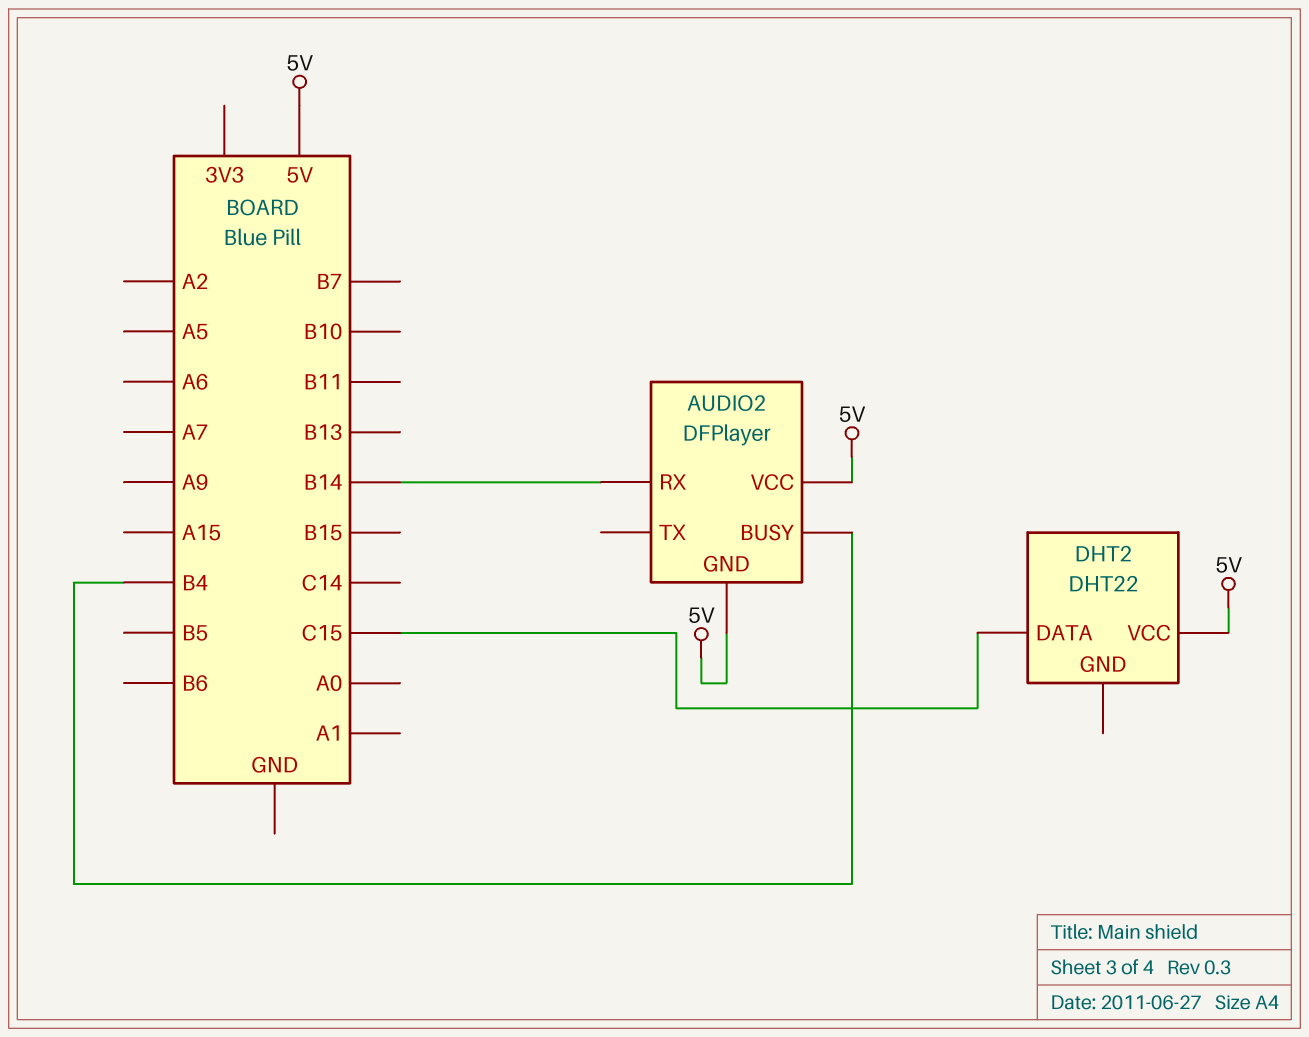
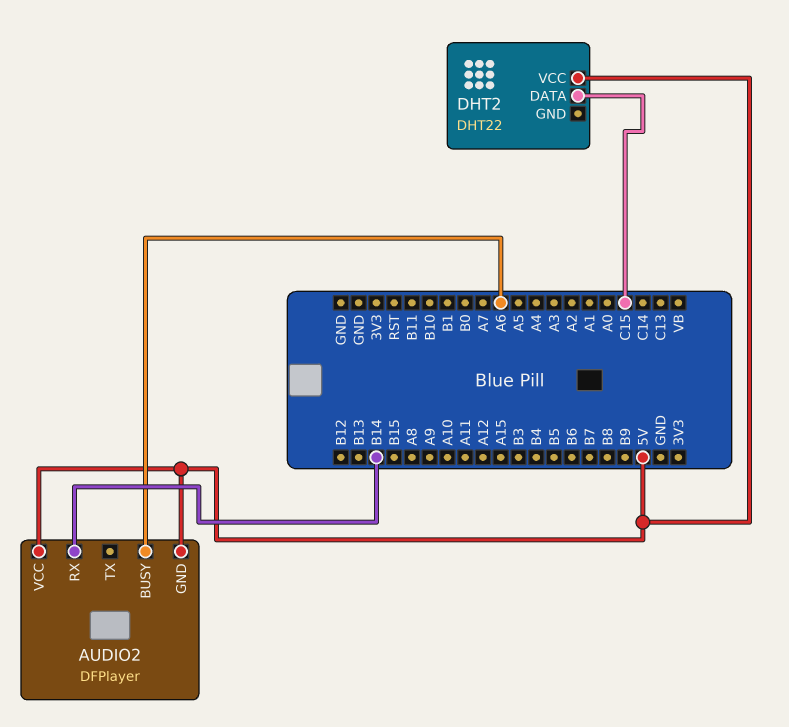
AUDIO2 pin BUSY: B4 -> A6

